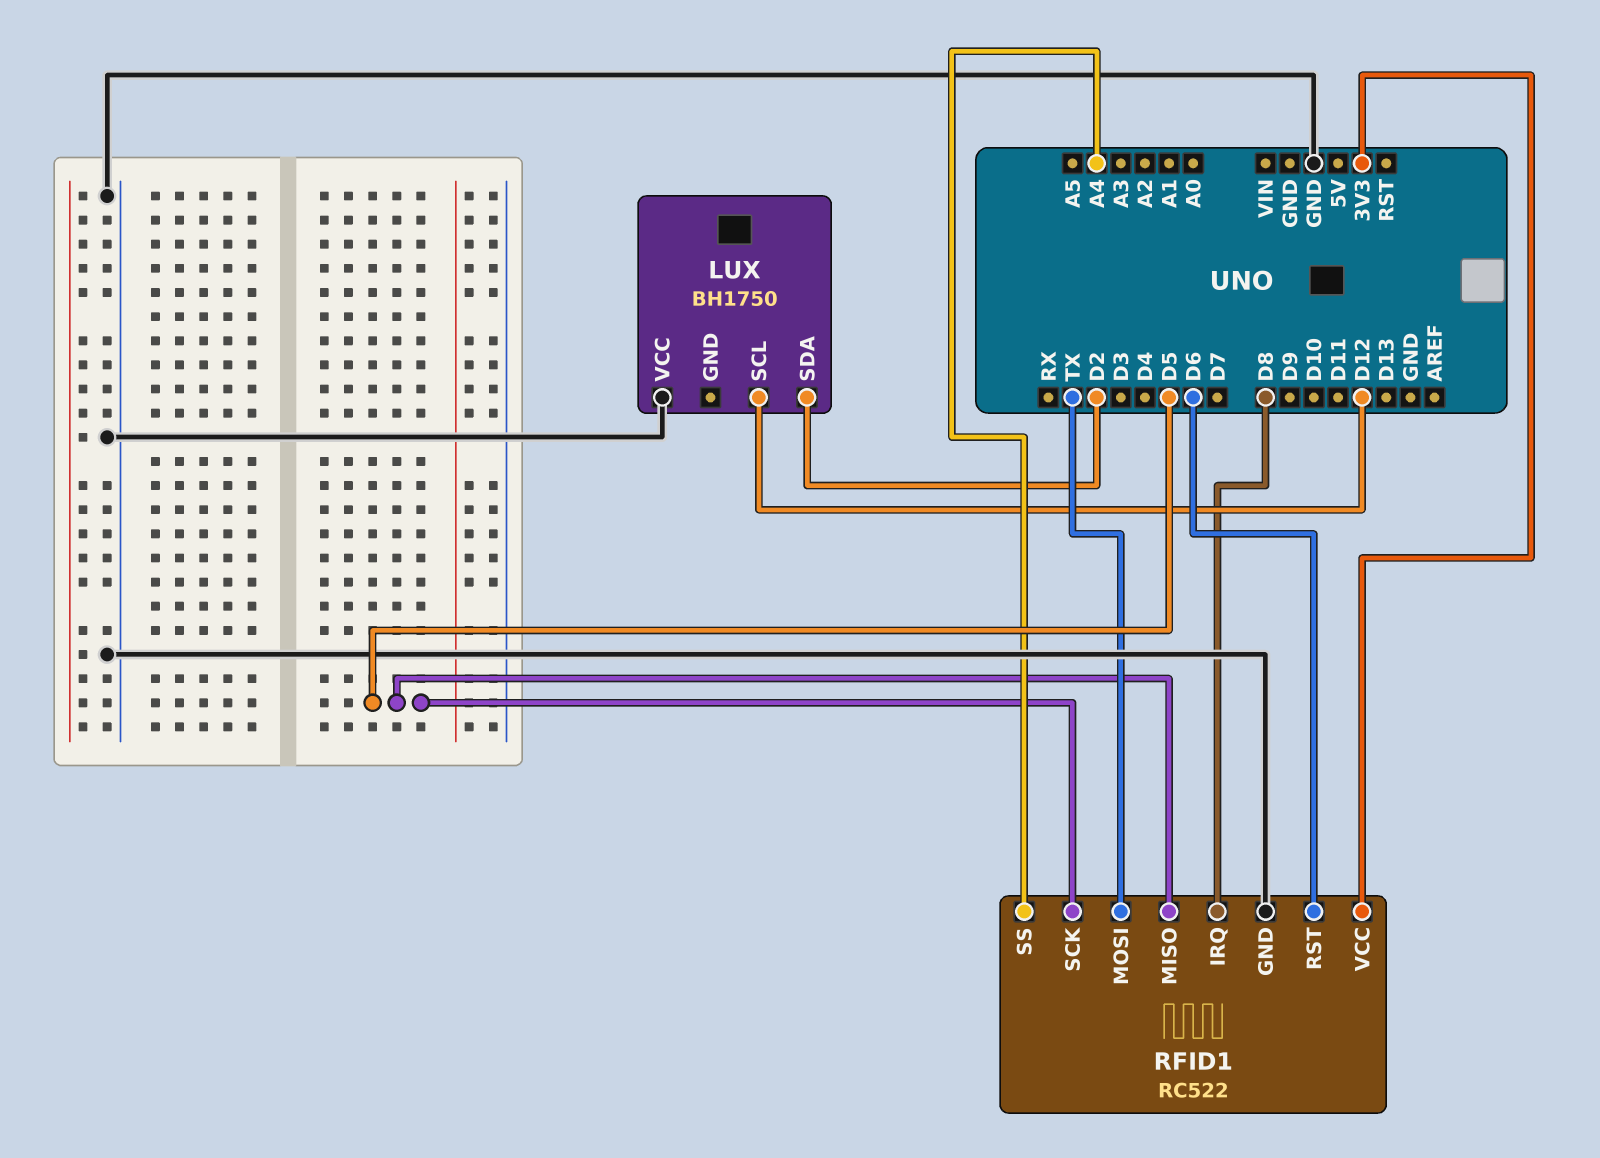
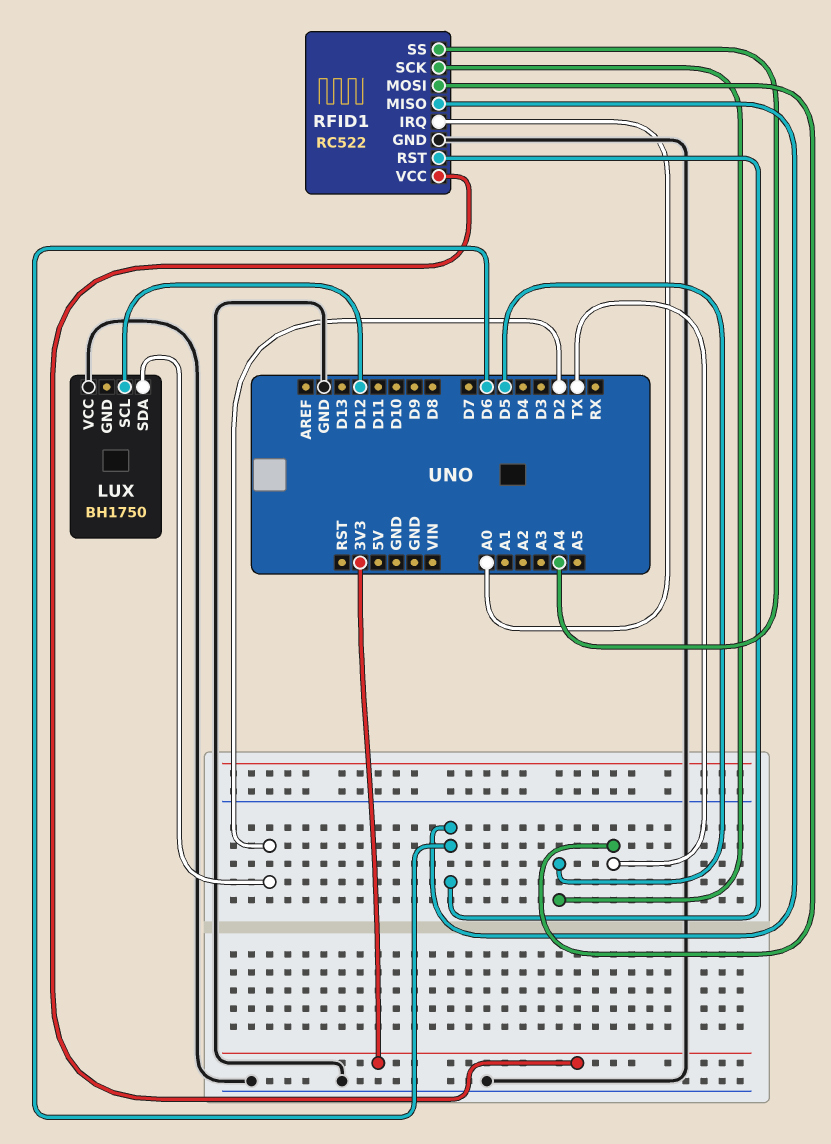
RFID1 pin IRQ: D8 -> A0
RFID1 pin MISO: D5 -> D6

